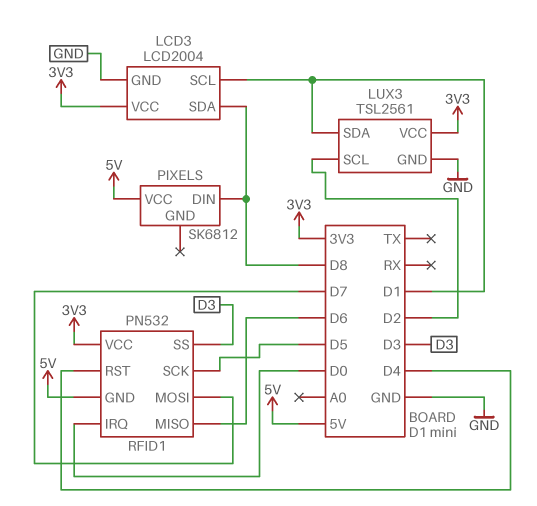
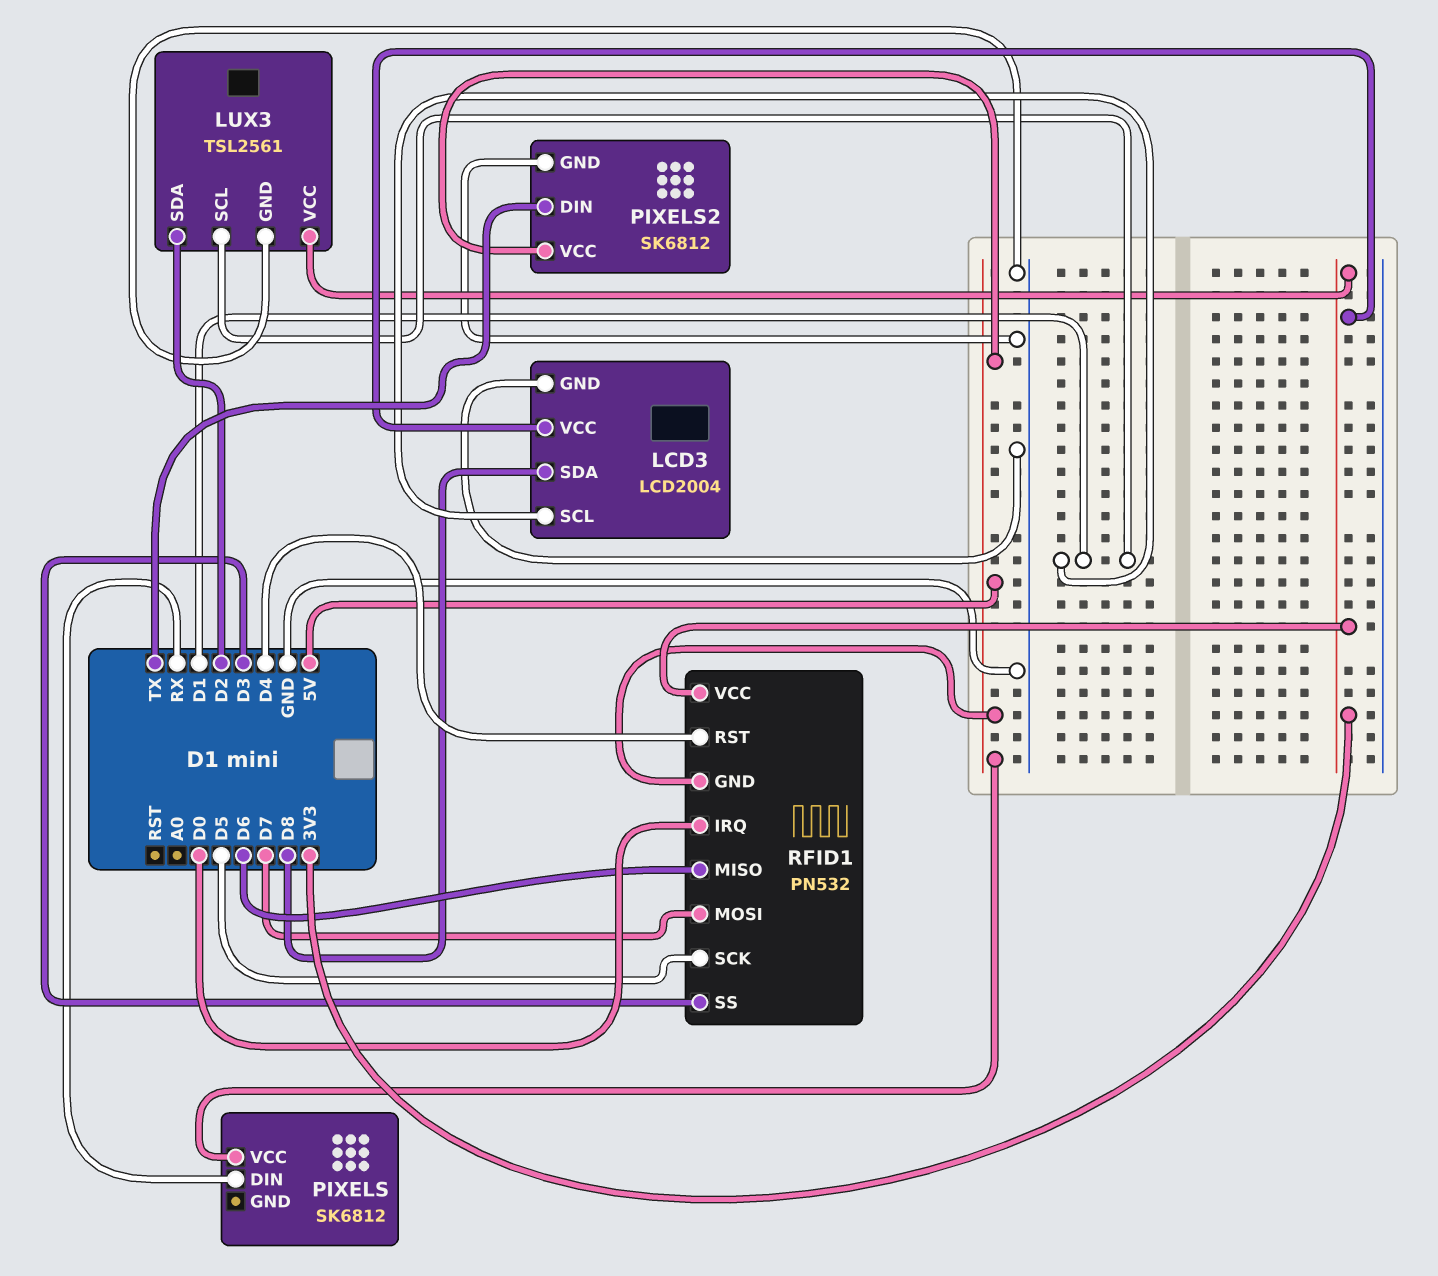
LUX3 pin SCL: D2 -> D1
LUX3 pin SDA: D1 -> D2
PIXELS pin DIN: D8 -> RX
PIXELS2: none -> SK6812
PIXELS2 pin DIN: none -> TX
PIXELS2 pin GND: none -> GND
PIXELS2 pin VCC: none -> 5V

